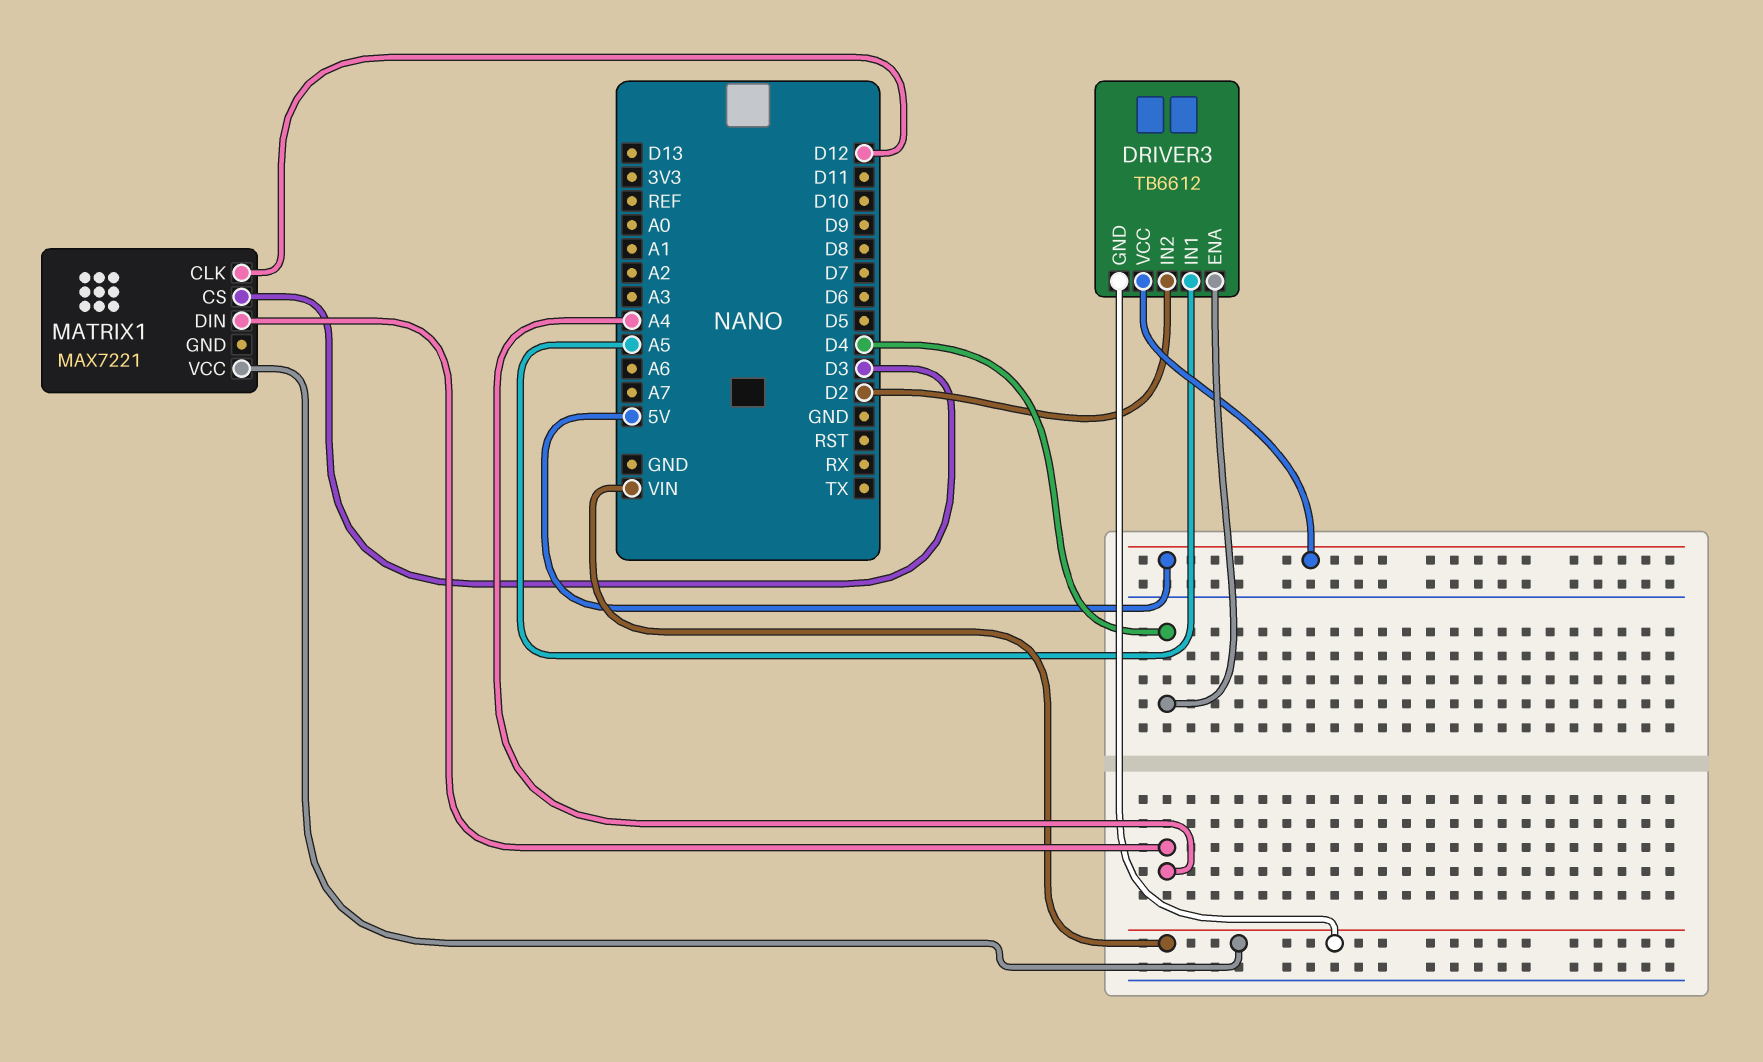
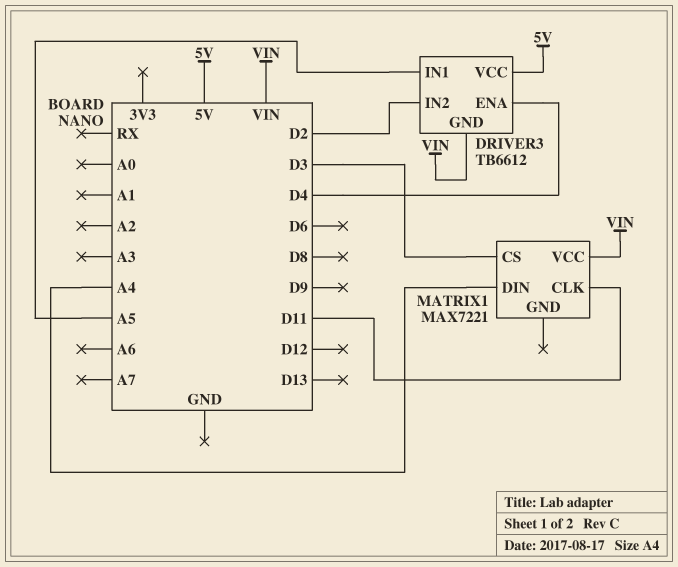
MATRIX1 pin CLK: D12 -> D11

